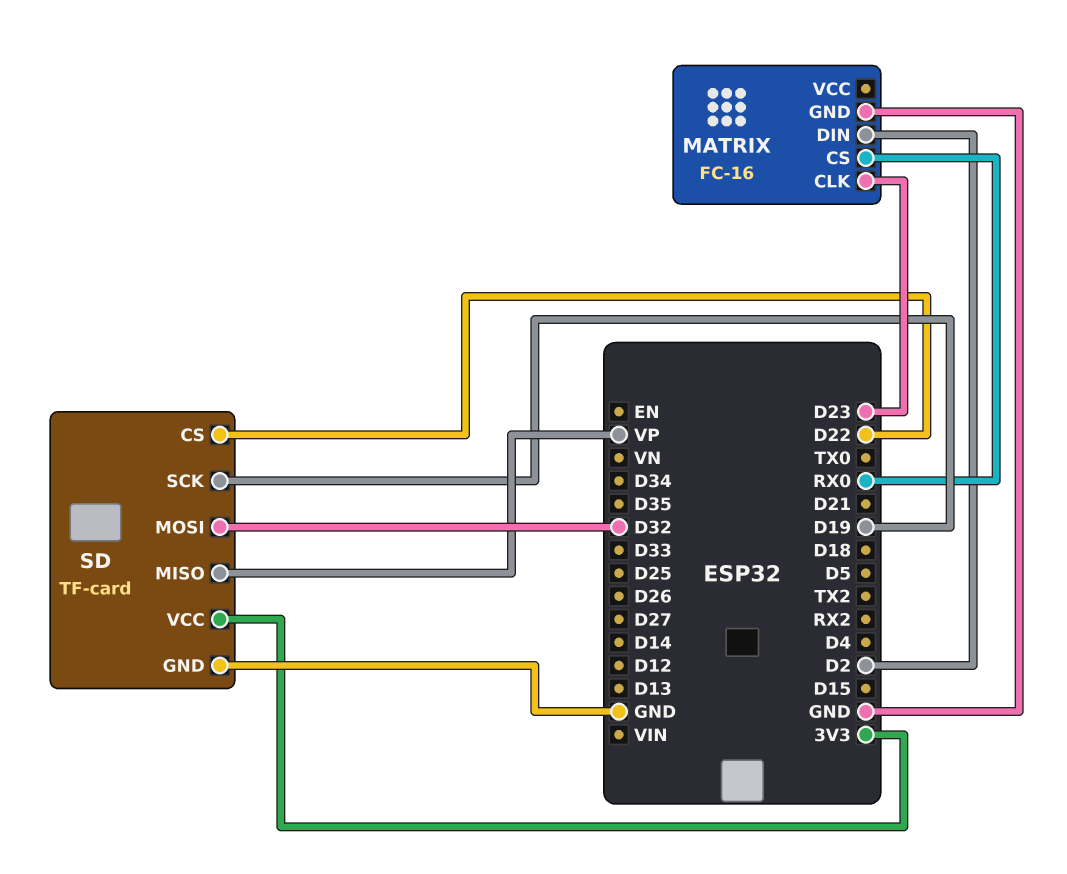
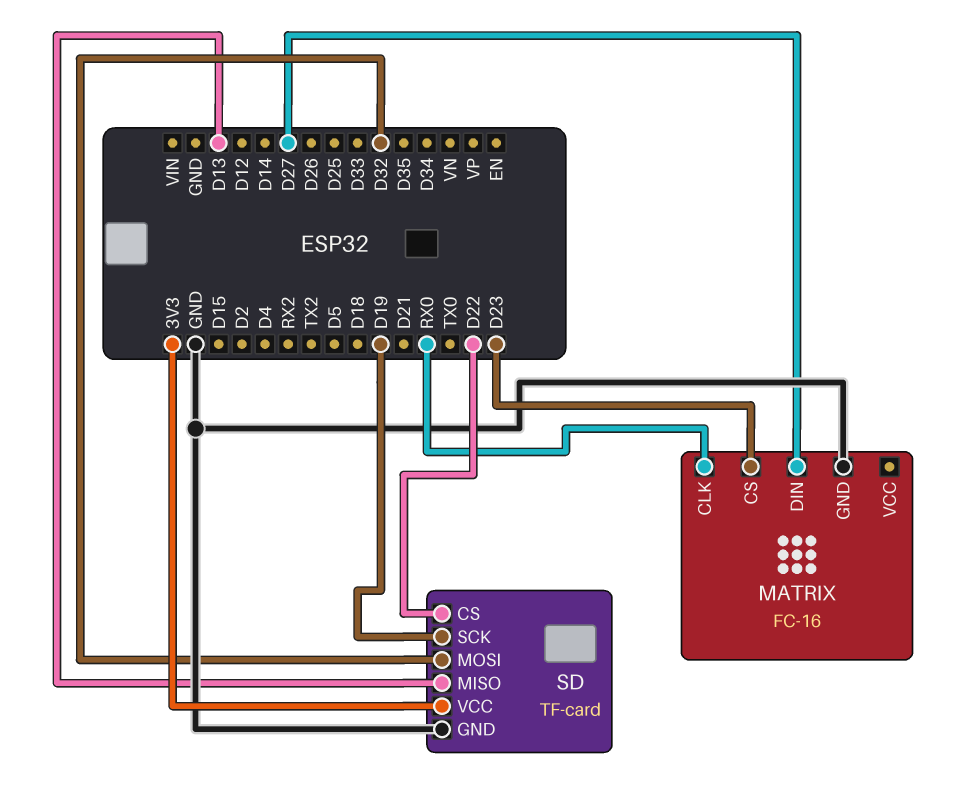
MATRIX pin CLK: D23 -> RX0
MATRIX pin CS: RX0 -> D23
MATRIX pin DIN: D2 -> D27
SD pin MISO: VP -> D13

